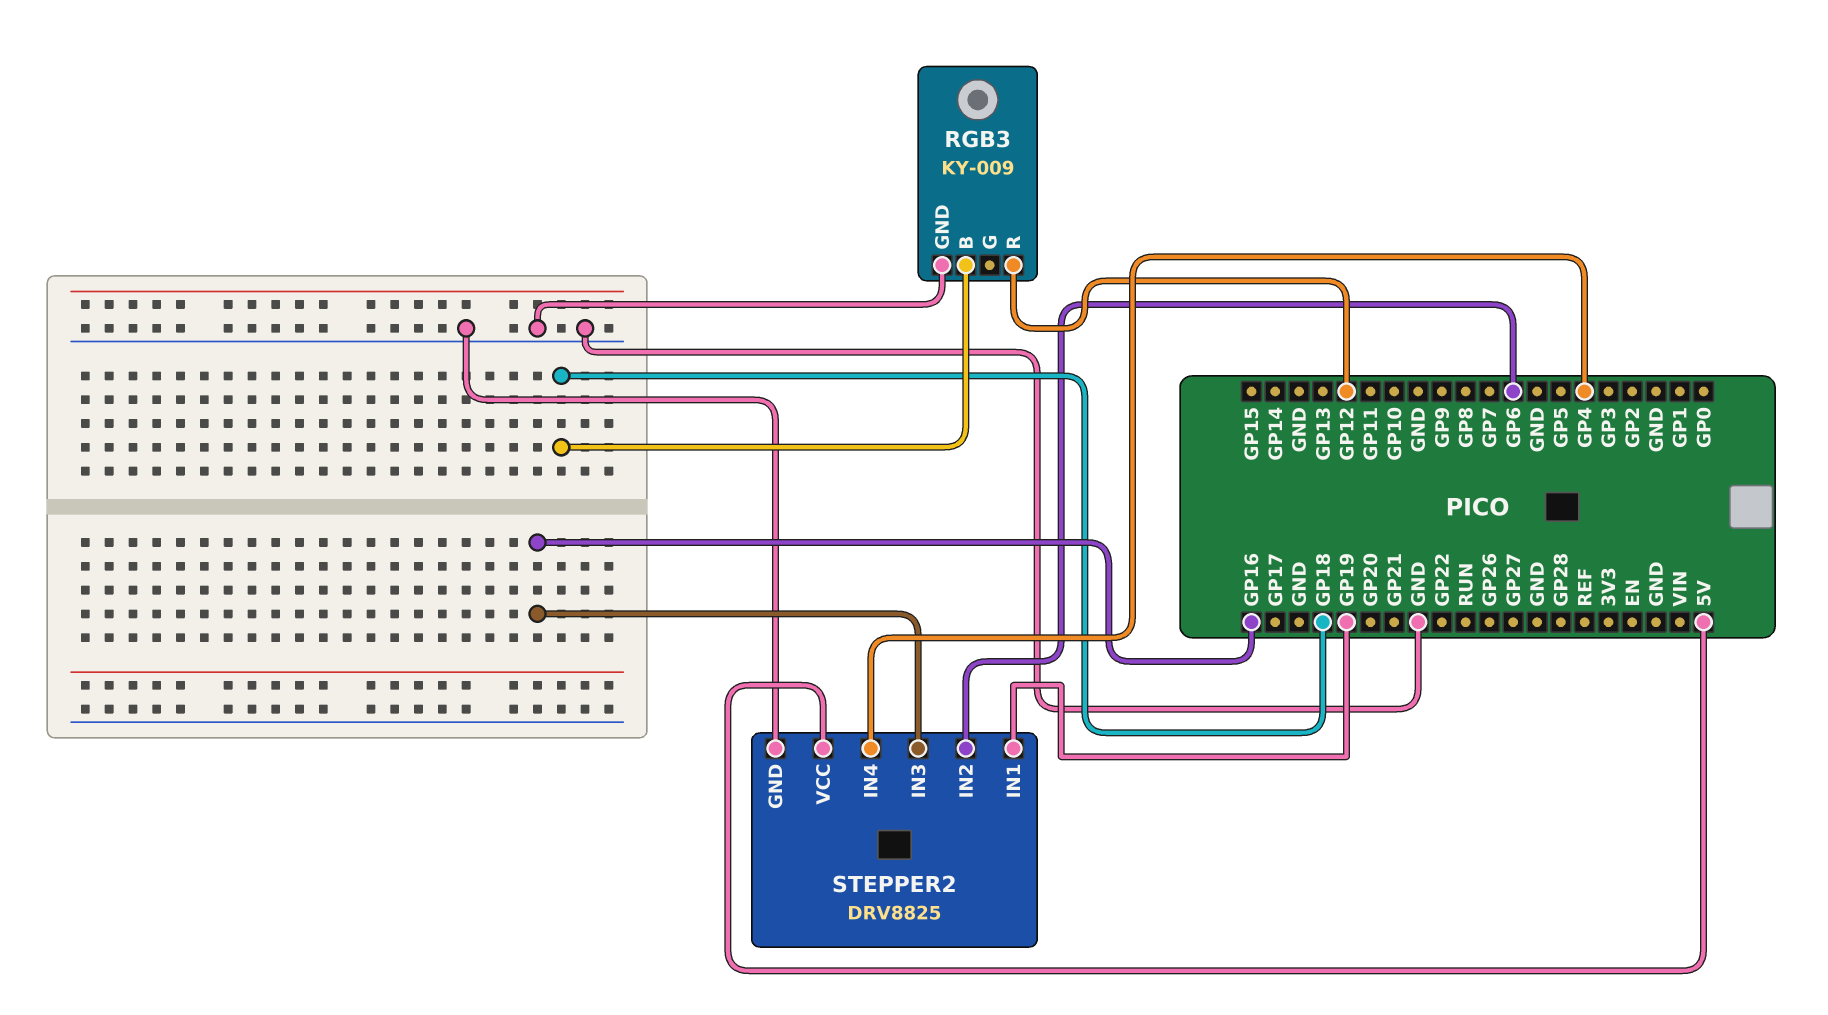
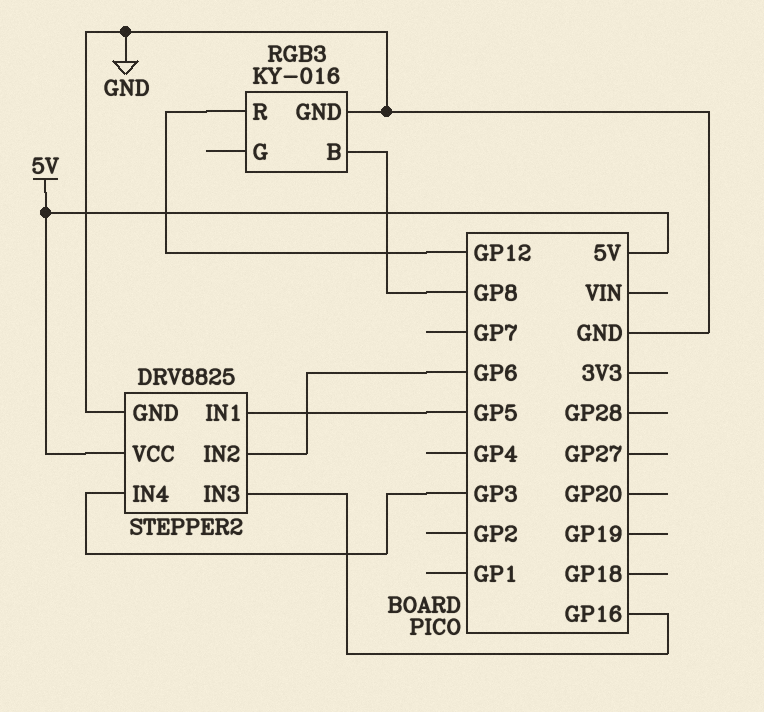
RGB3: KY-009 -> KY-016
RGB3 pin B: GP18 -> GP8
STEPPER2 pin IN1: GP19 -> GP5
STEPPER2 pin IN4: GP4 -> GP3

